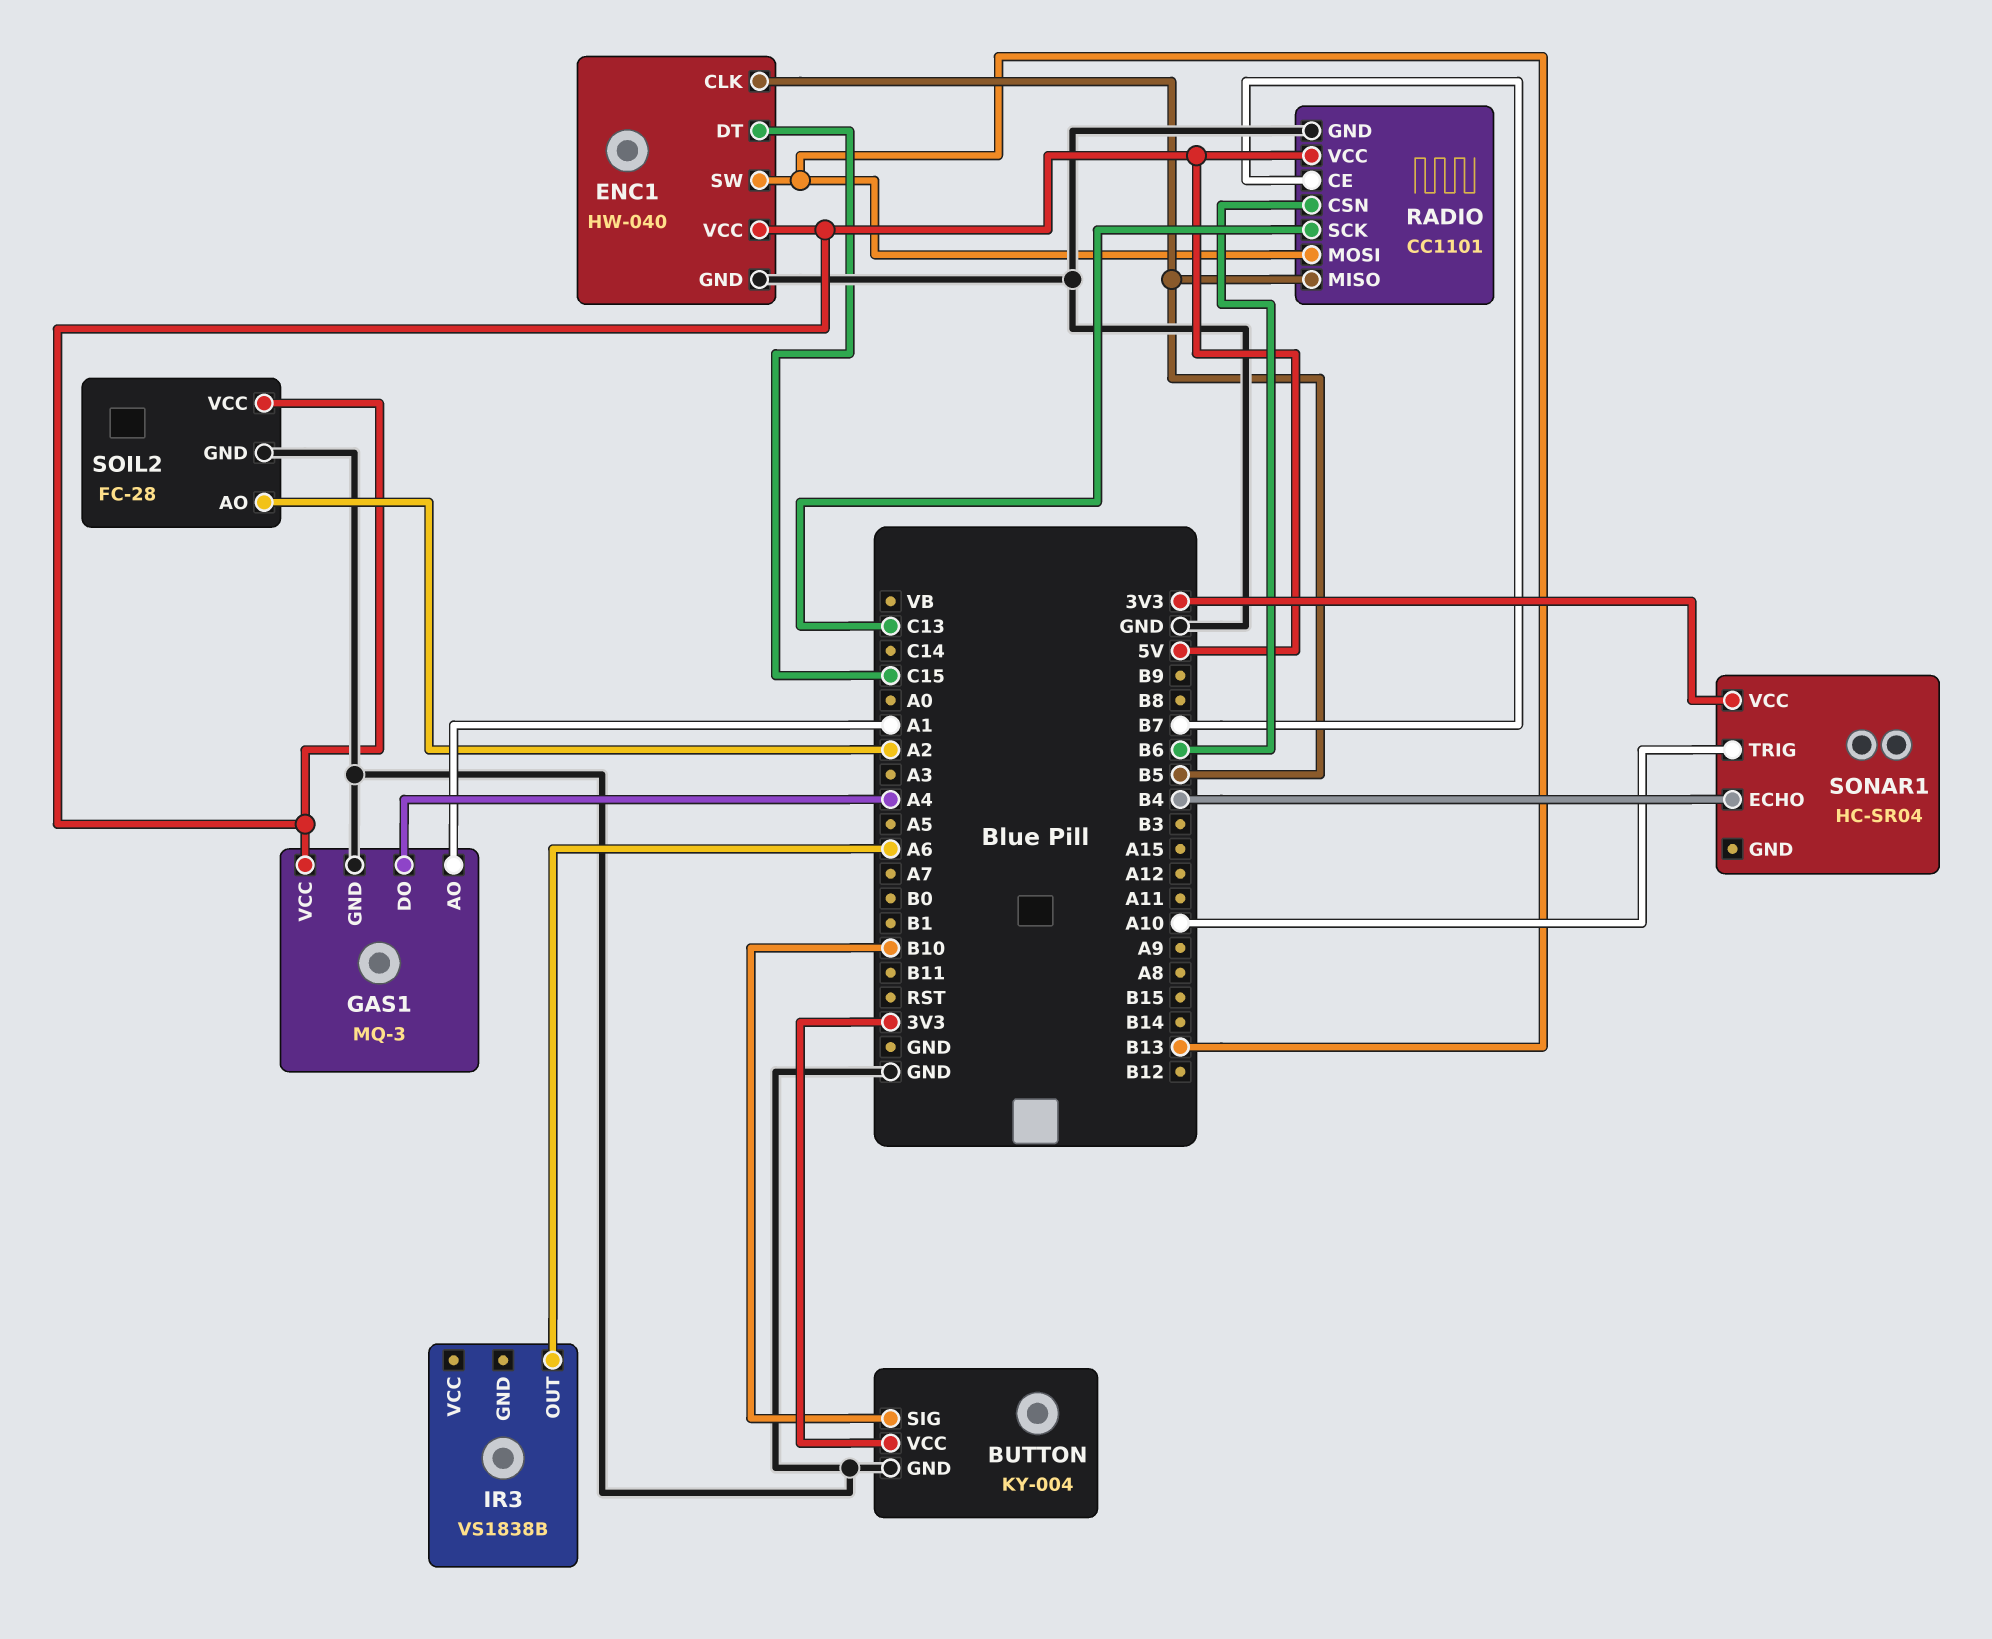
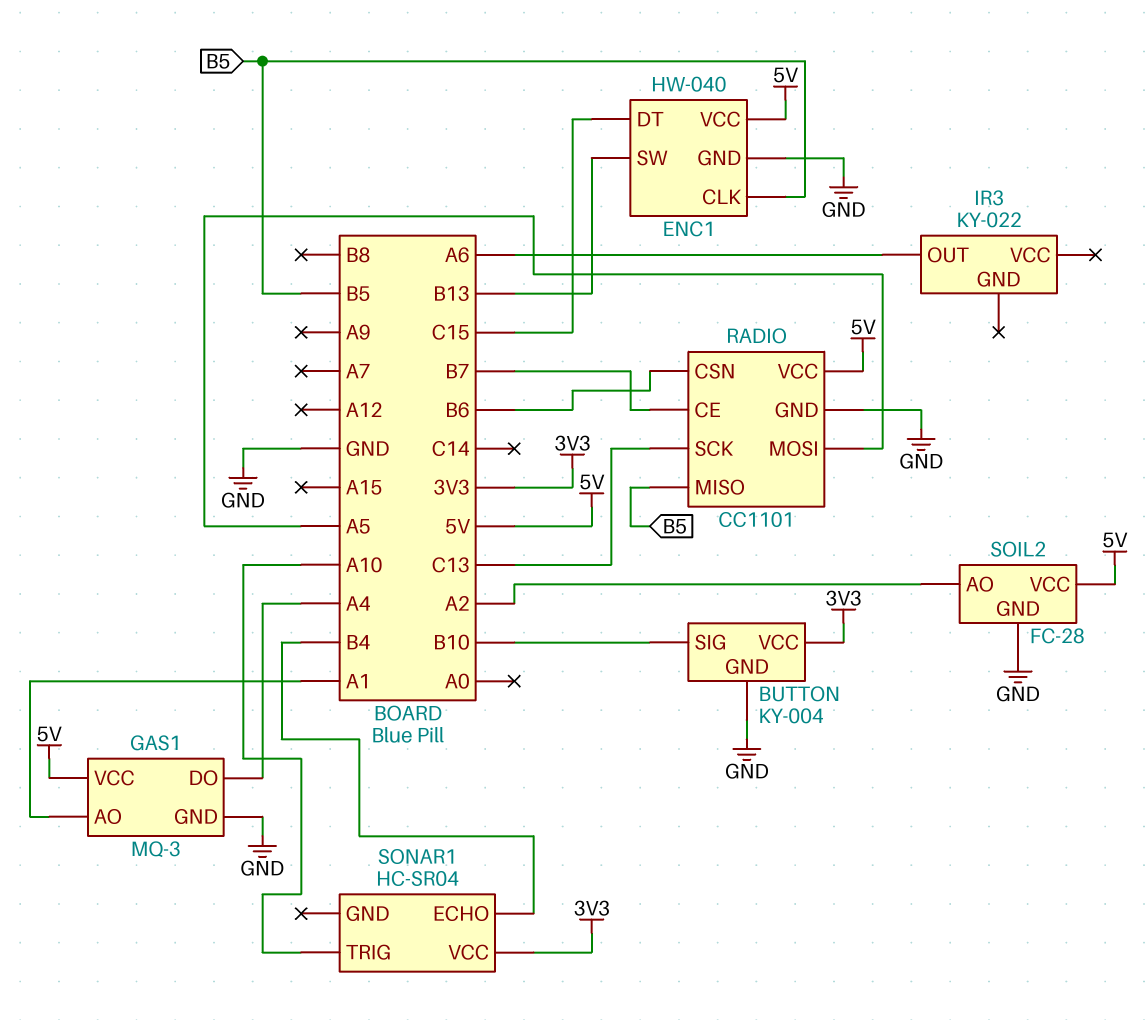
IR3: VS1838B -> KY-022
RADIO pin MOSI: B13 -> A5

